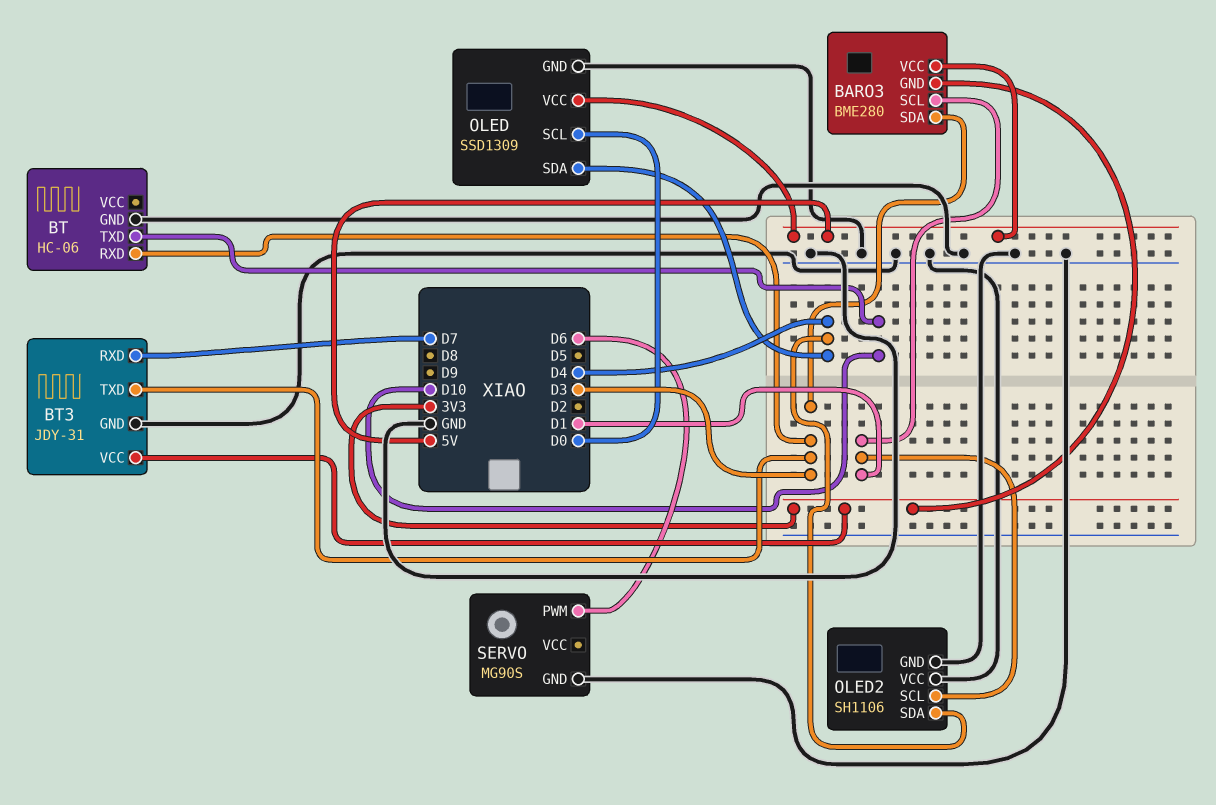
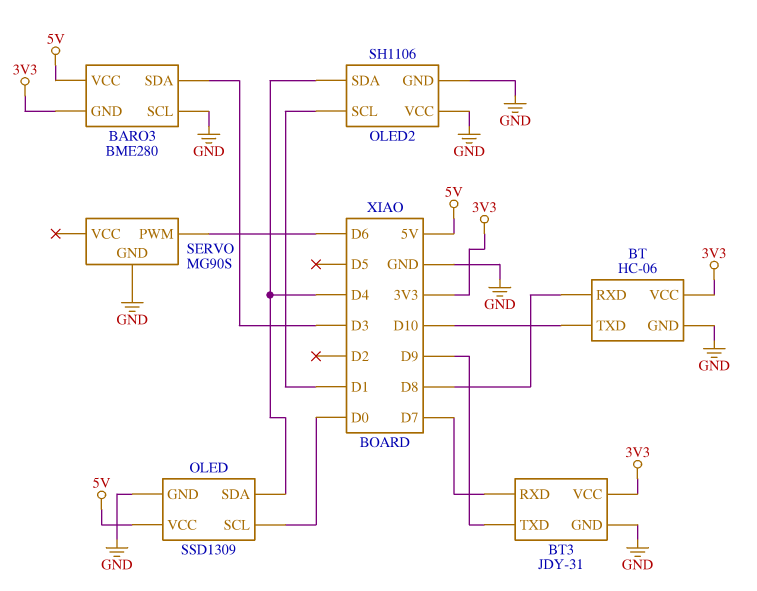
BARO3 pin SCL: D1 -> GND
BT pin RXD: D3 -> D8
BT pin VCC: none -> 3V3
BT3 pin TXD: D3 -> D9

